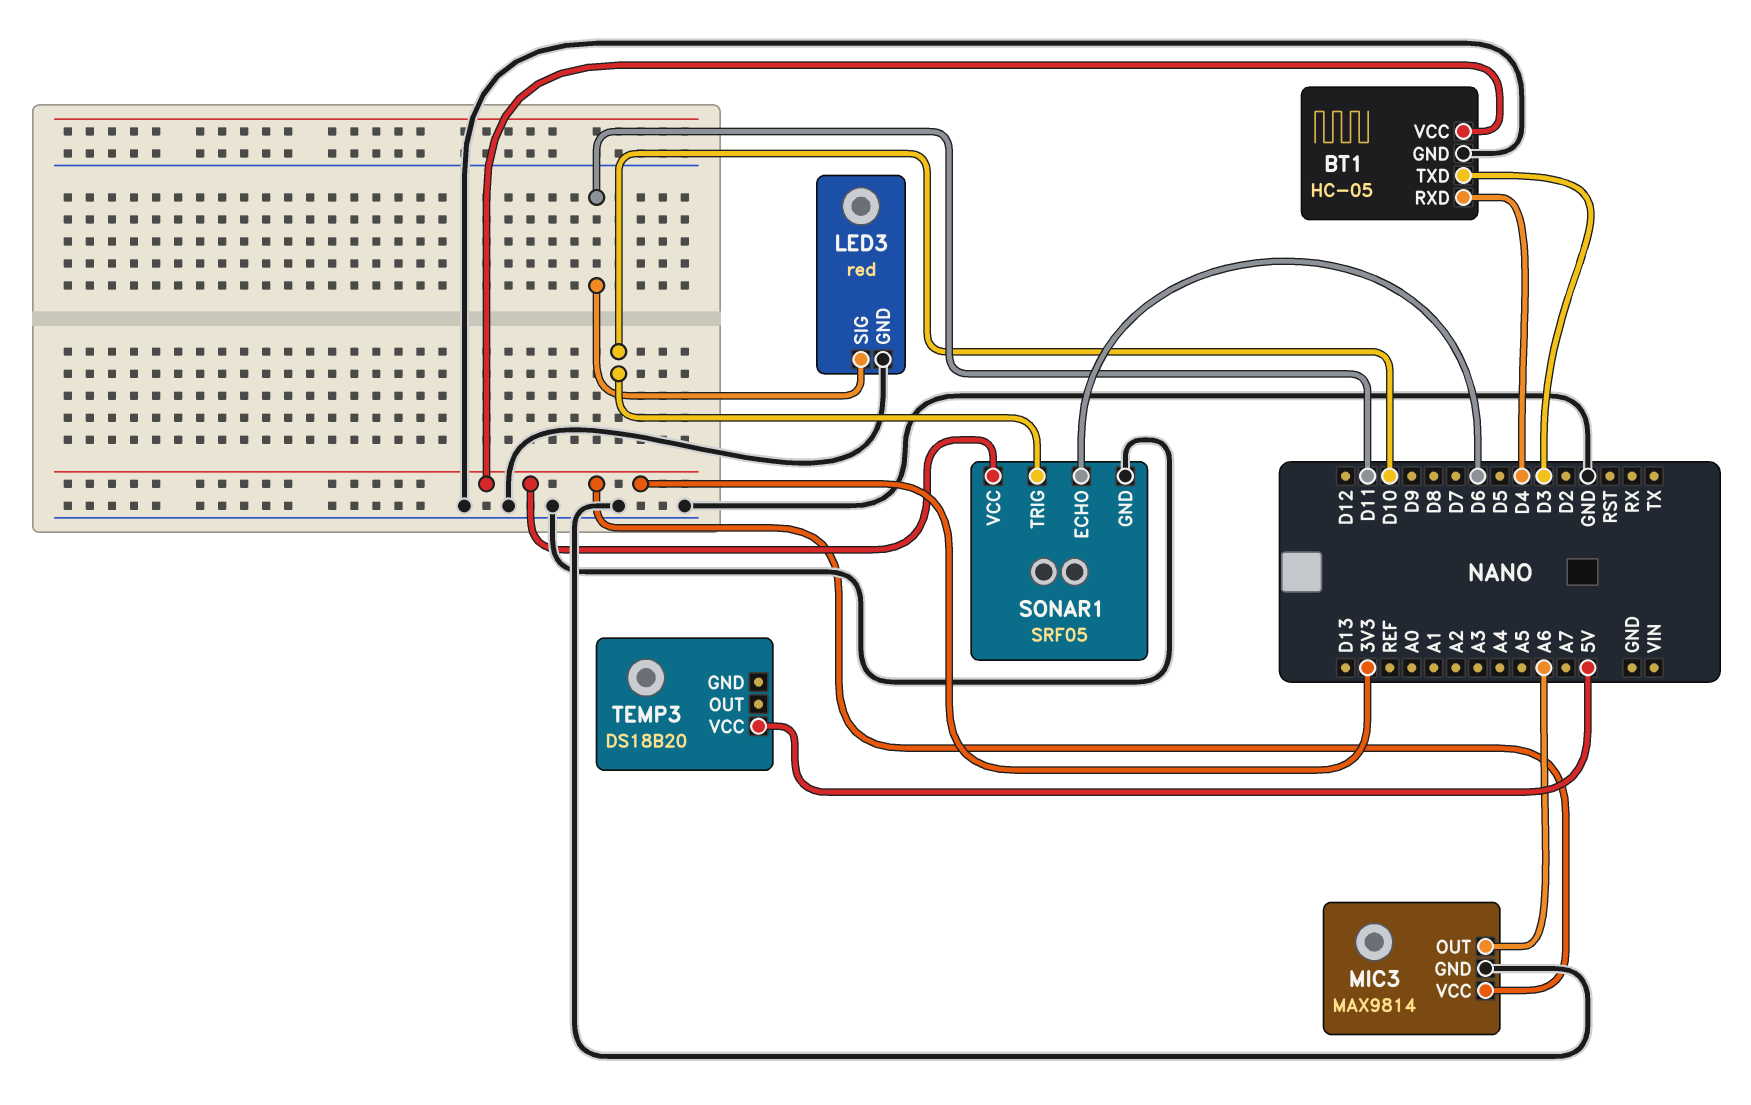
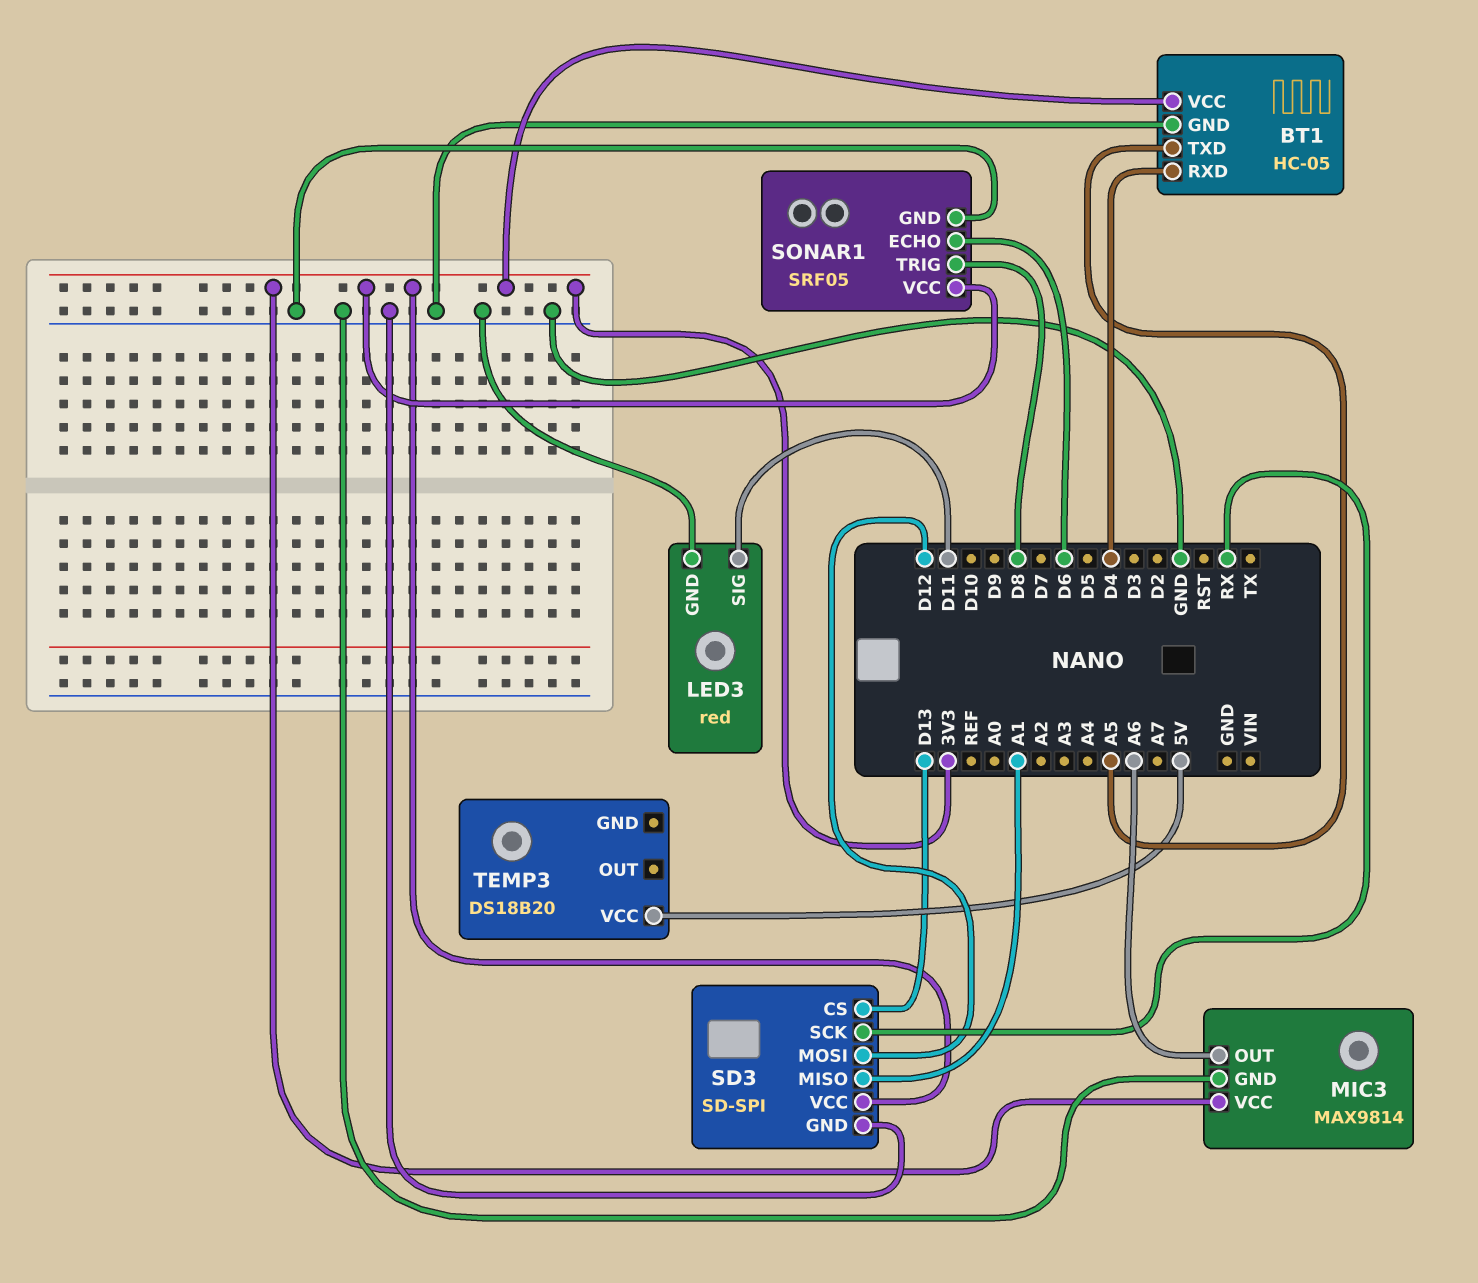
BT1 pin TXD: D3 -> A5
SD3: none -> SD-SPI
SD3 pin CS: none -> D13
SD3 pin GND: none -> GND
SD3 pin MISO: none -> A1
SD3 pin MOSI: none -> D12
SD3 pin SCK: none -> RX
SD3 pin VCC: none -> 3V3
SONAR1 pin TRIG: D10 -> D8

